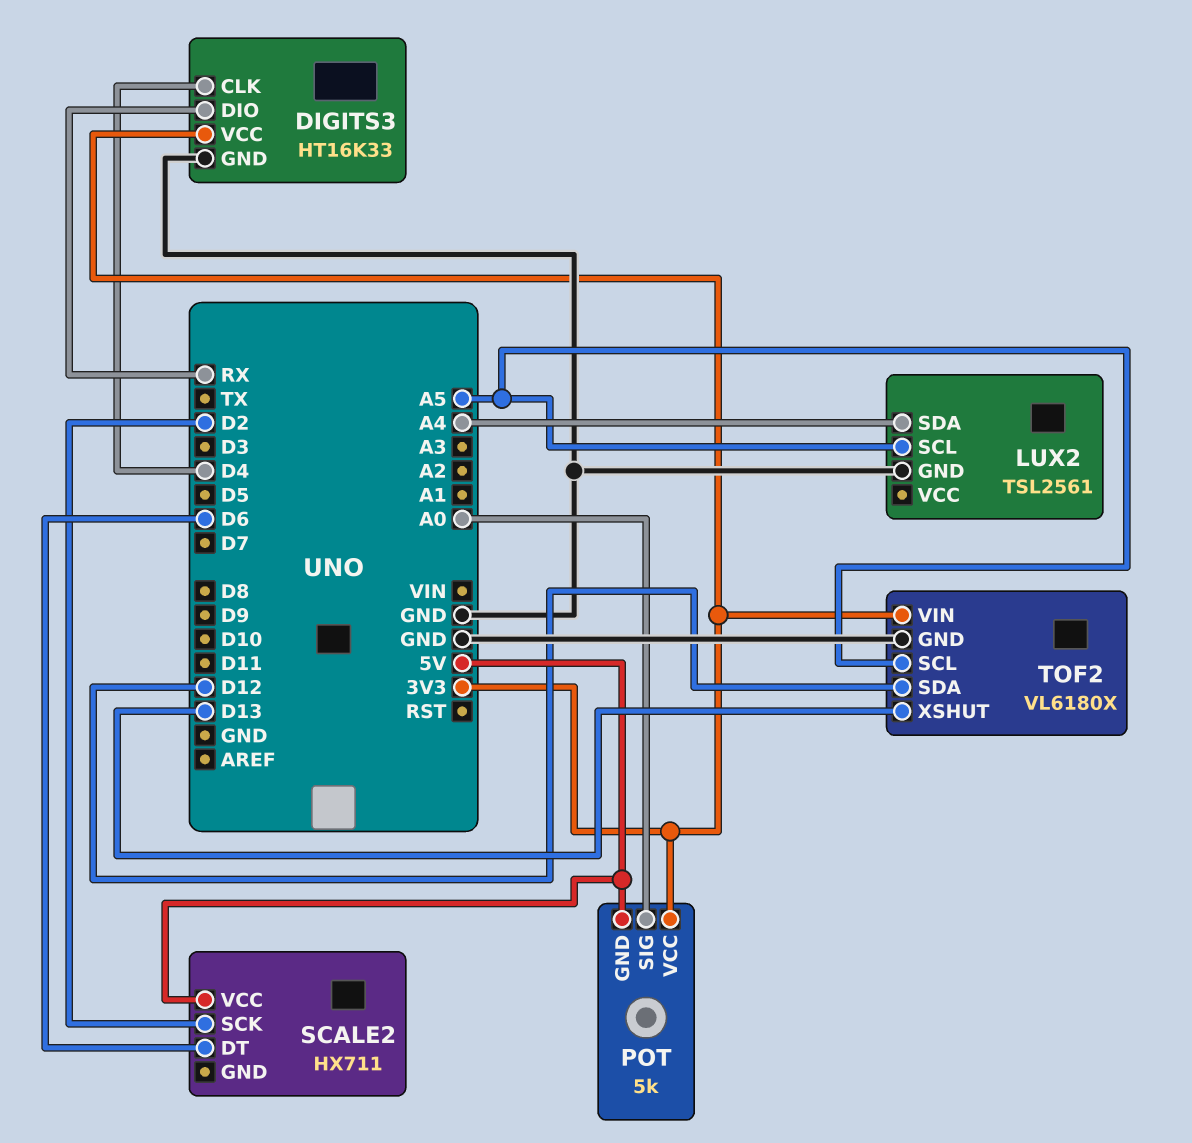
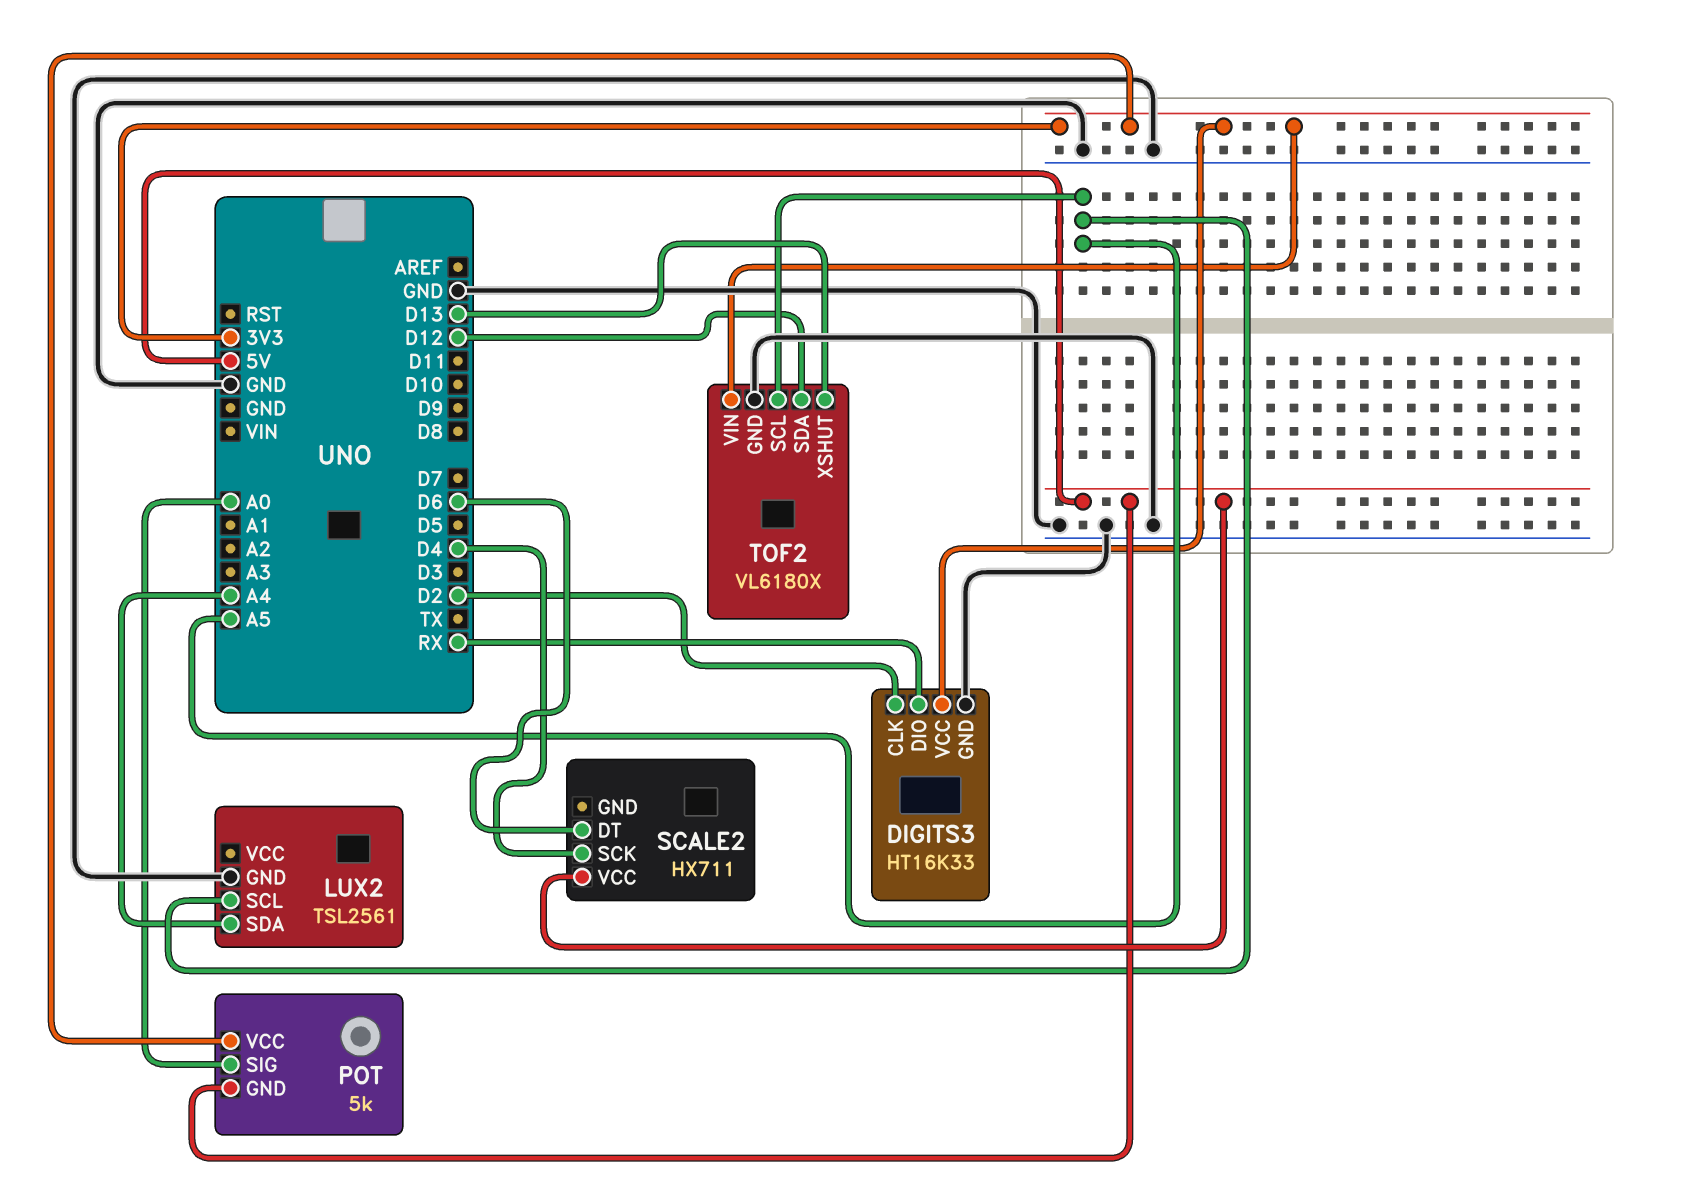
DIGITS3 pin CLK: D4 -> D2
SCALE2 pin SCK: D2 -> D4

